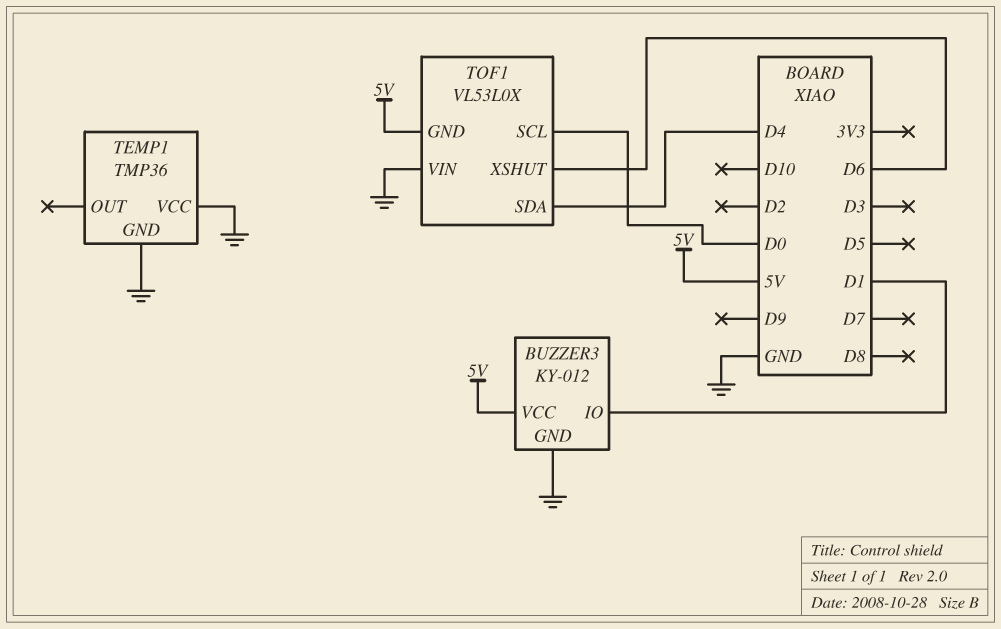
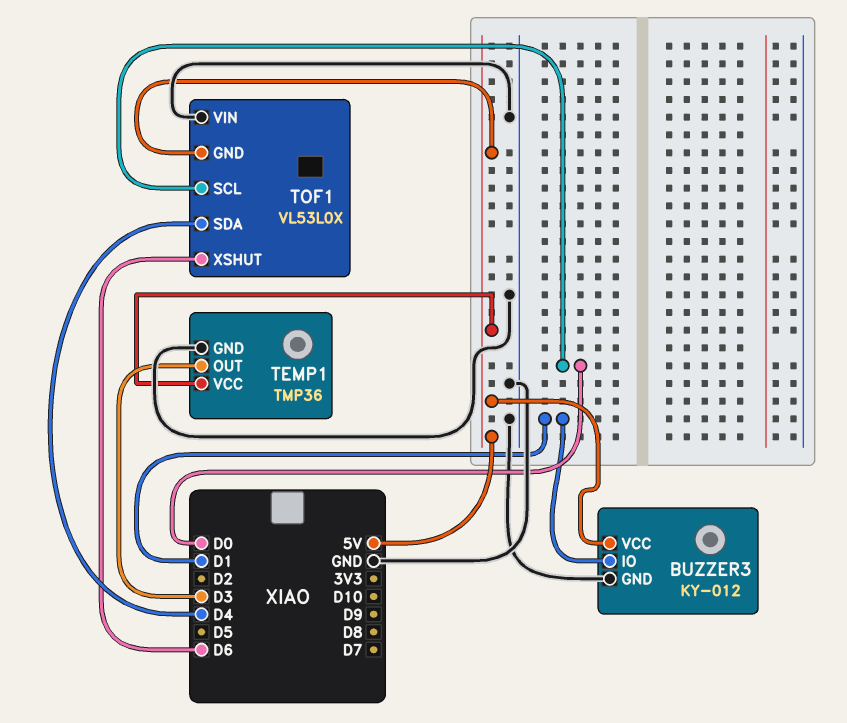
TEMP1 pin OUT: none -> D3
TEMP1 pin VCC: GND -> 5V

